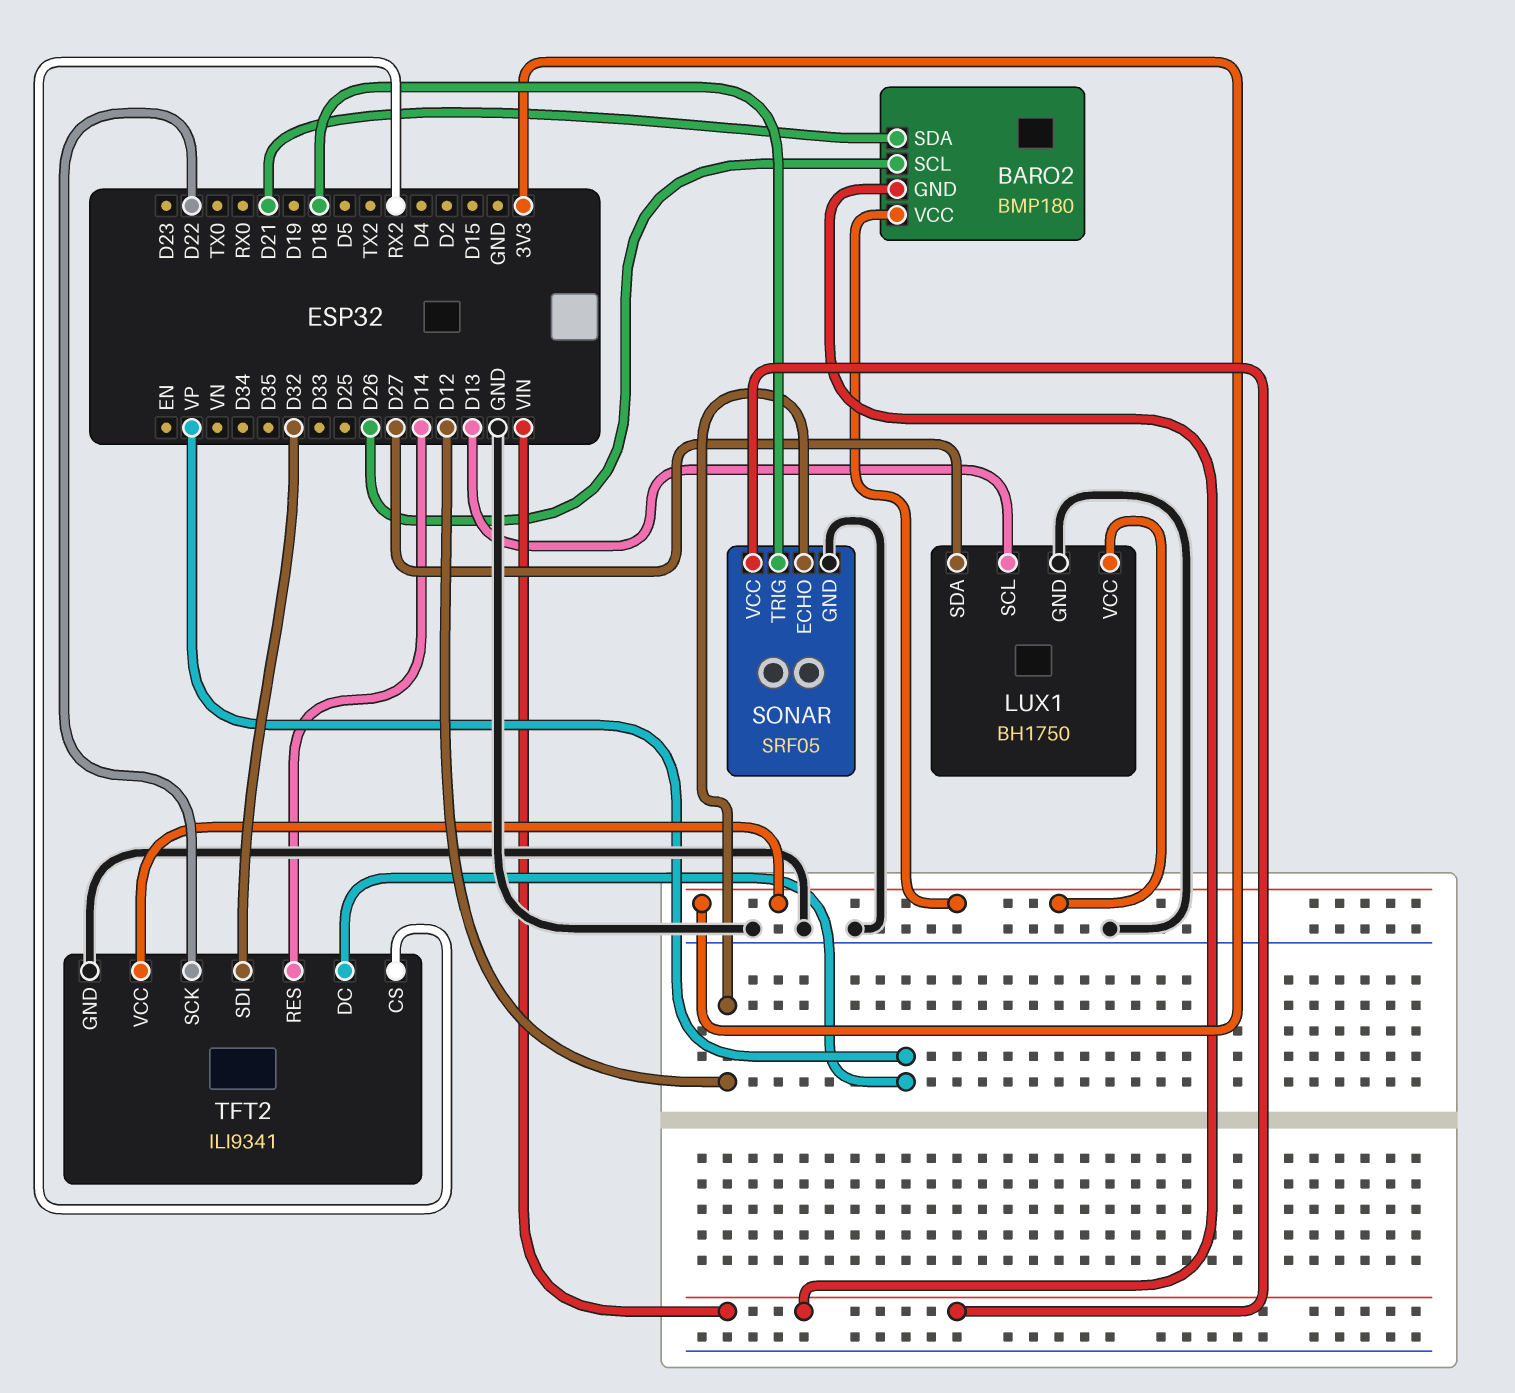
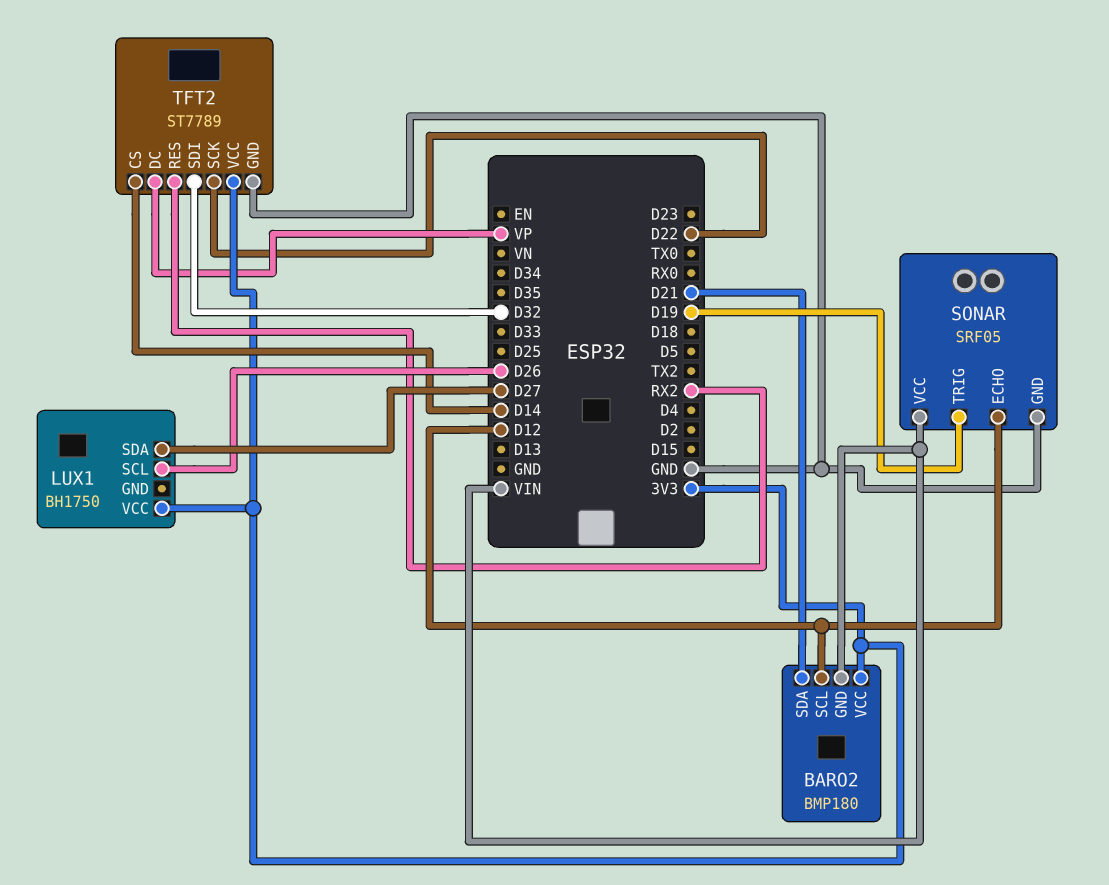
BARO2 pin SCL: D26 -> D12
LUX1 pin GND: GND -> none
LUX1 pin SCL: D13 -> D26
SONAR pin TRIG: D18 -> D19
TFT2: ILI9341 -> ST7789
TFT2 pin CS: RX2 -> D14
TFT2 pin RES: D14 -> RX2

